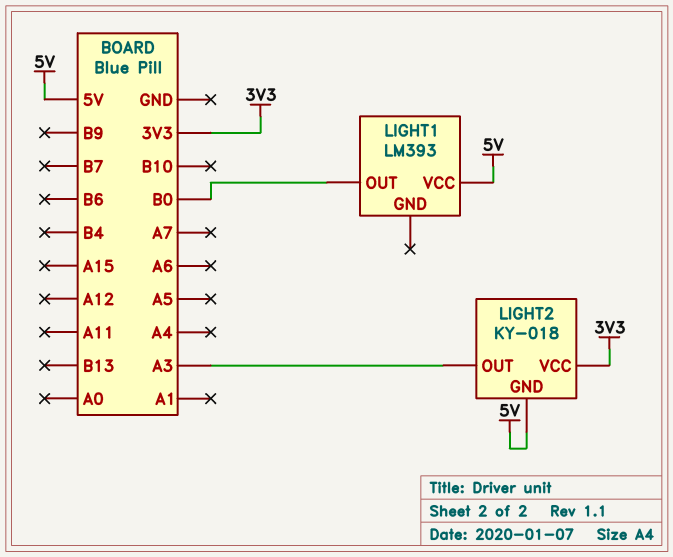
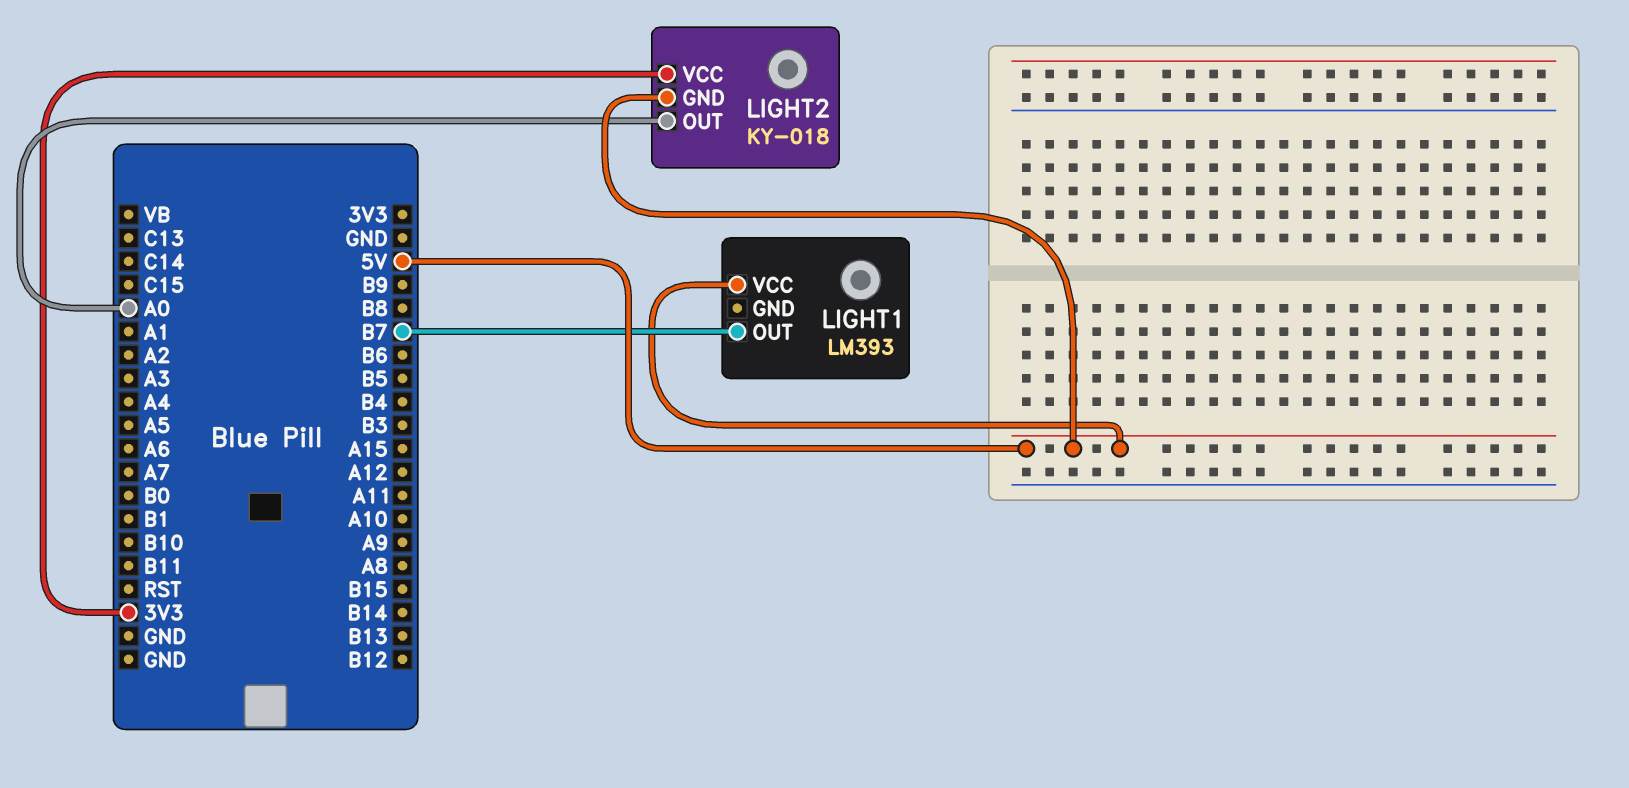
LIGHT1 pin OUT: B0 -> B7
LIGHT2 pin OUT: A3 -> A0

